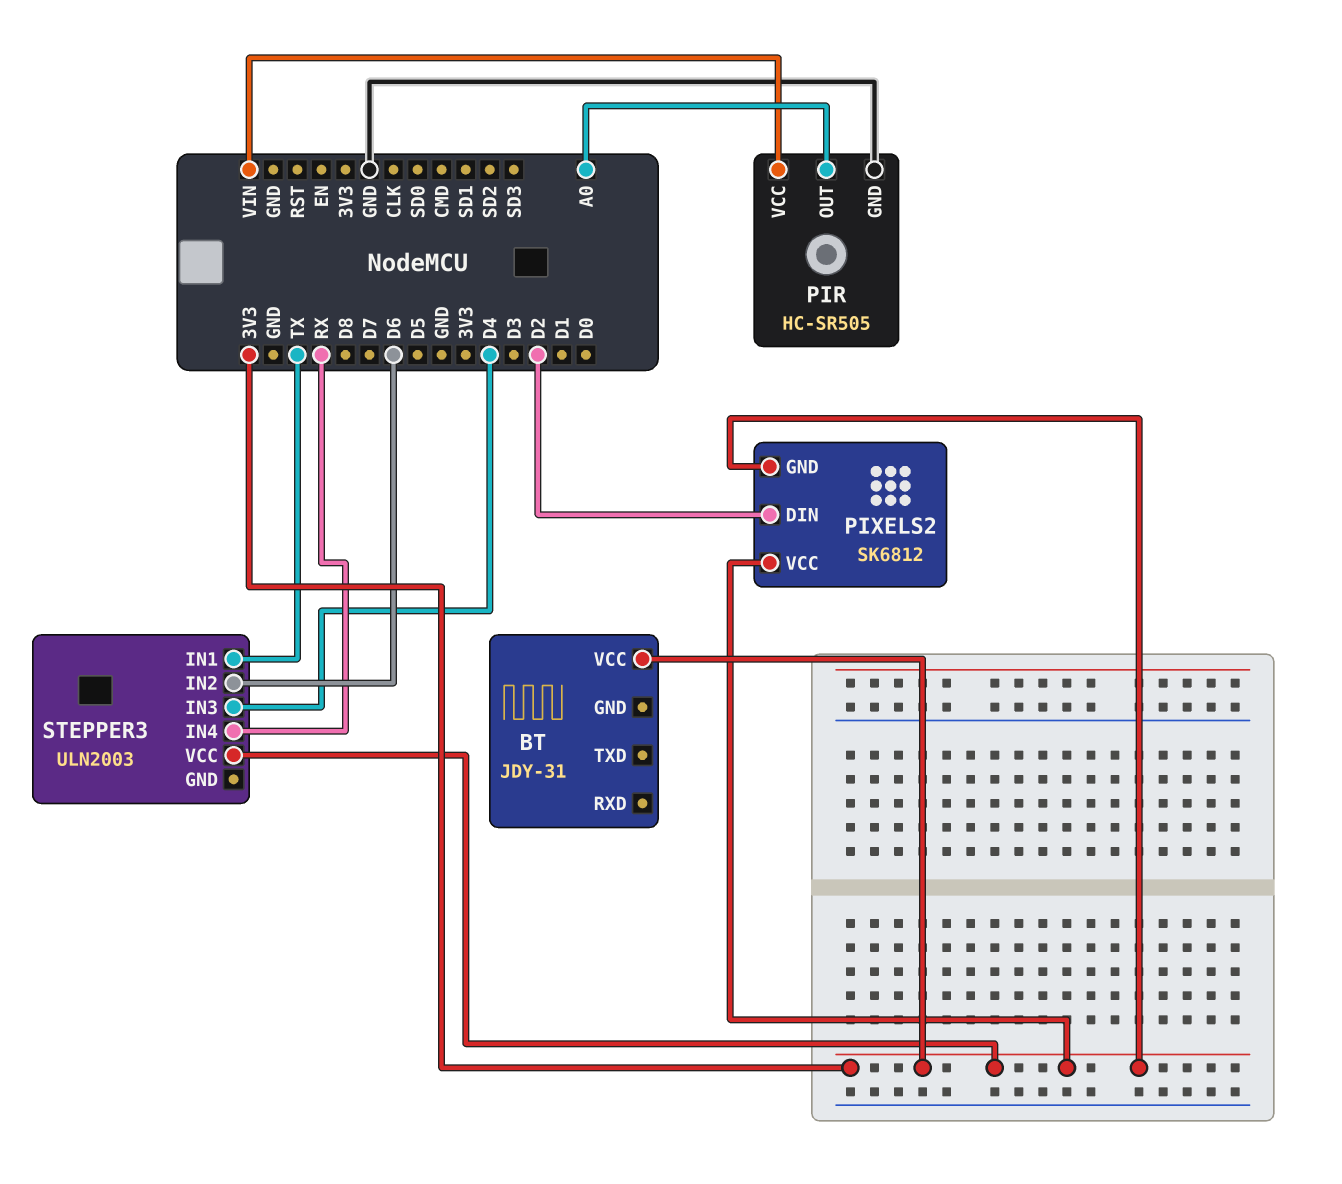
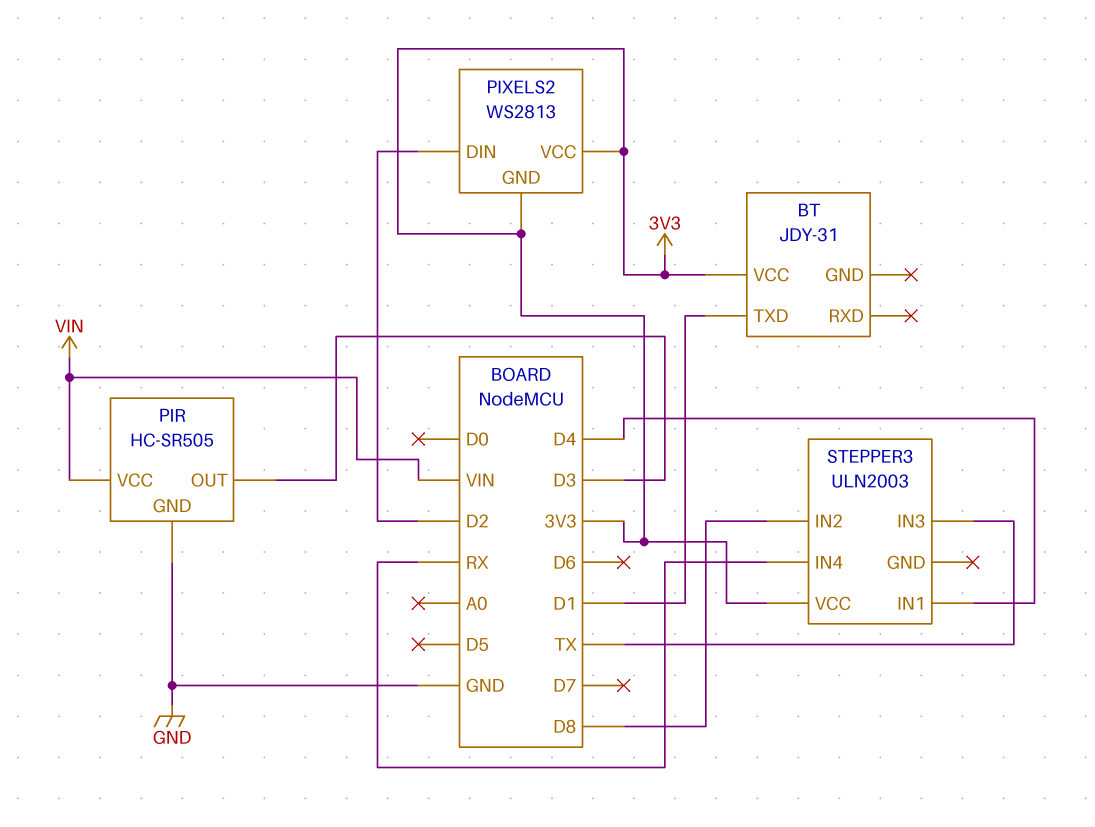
BT pin TXD: none -> D1
PIR pin OUT: A0 -> D3
PIXELS2: SK6812 -> WS2813
STEPPER3 pin IN1: TX -> D4
STEPPER3 pin IN2: D6 -> D8
STEPPER3 pin IN3: D4 -> TX

